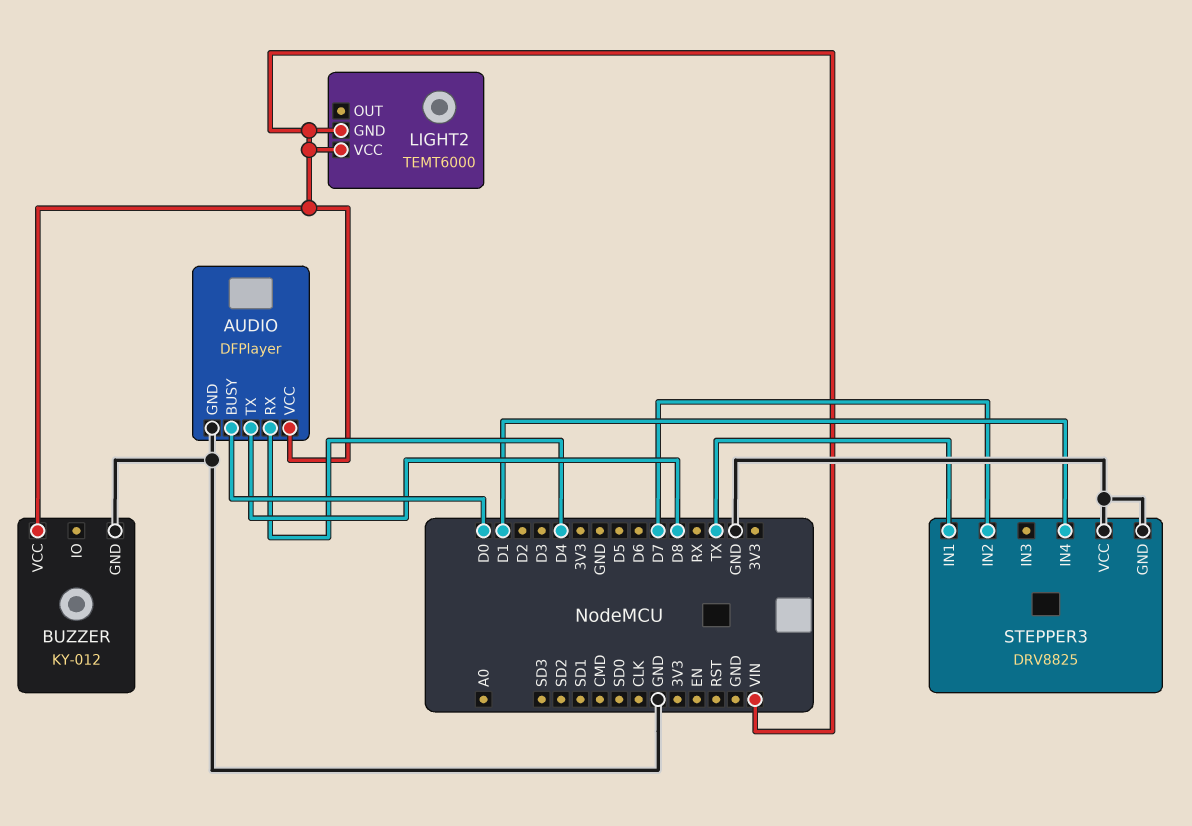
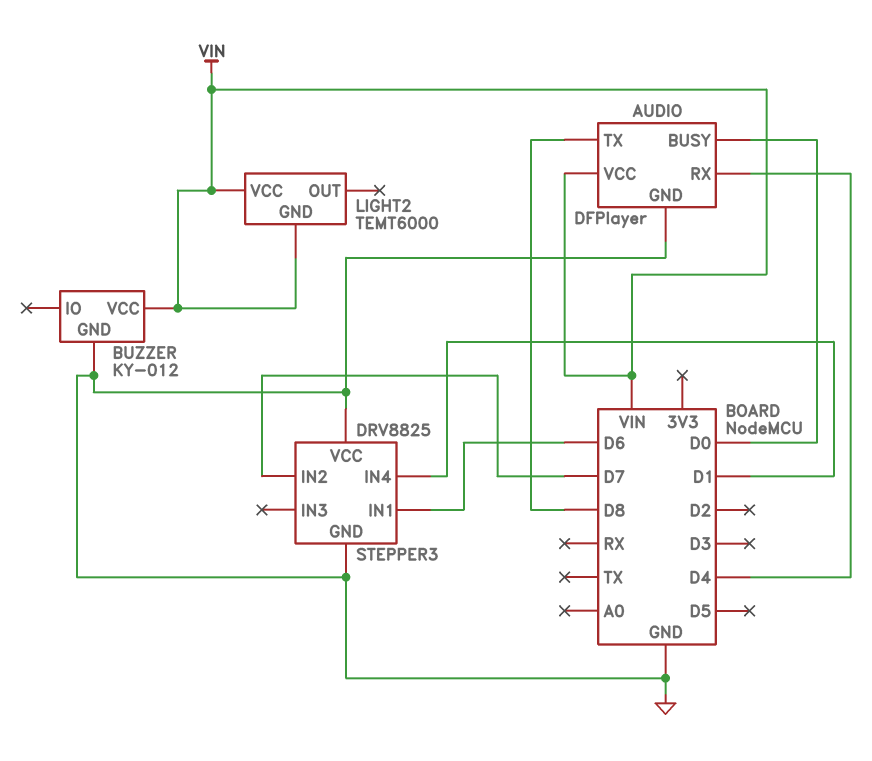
STEPPER3 pin IN1: TX -> D6

